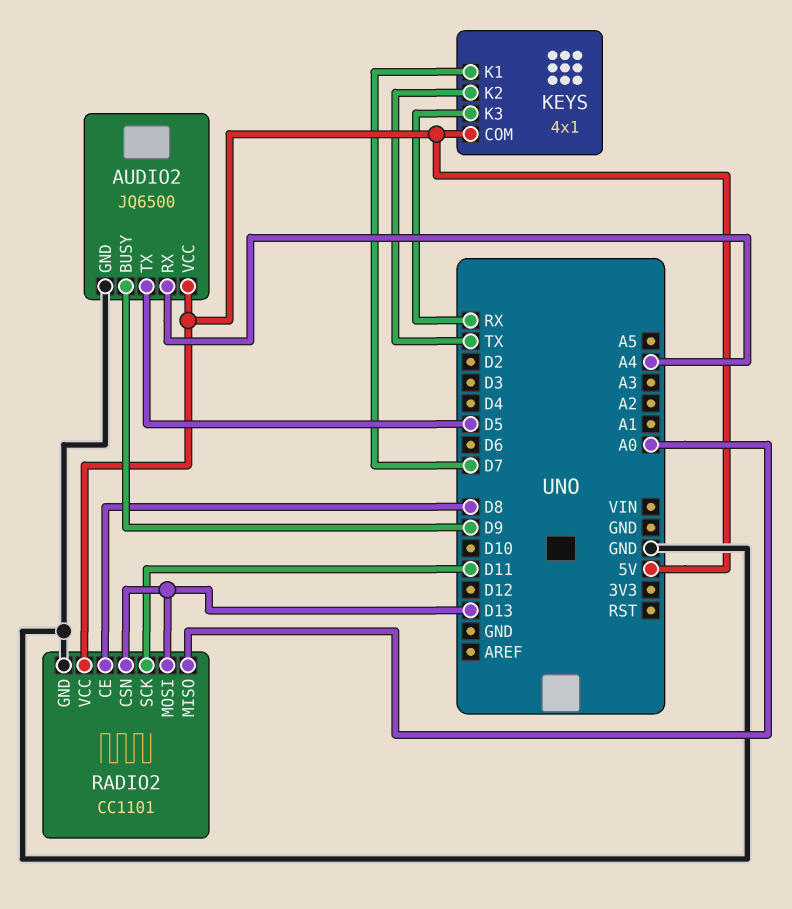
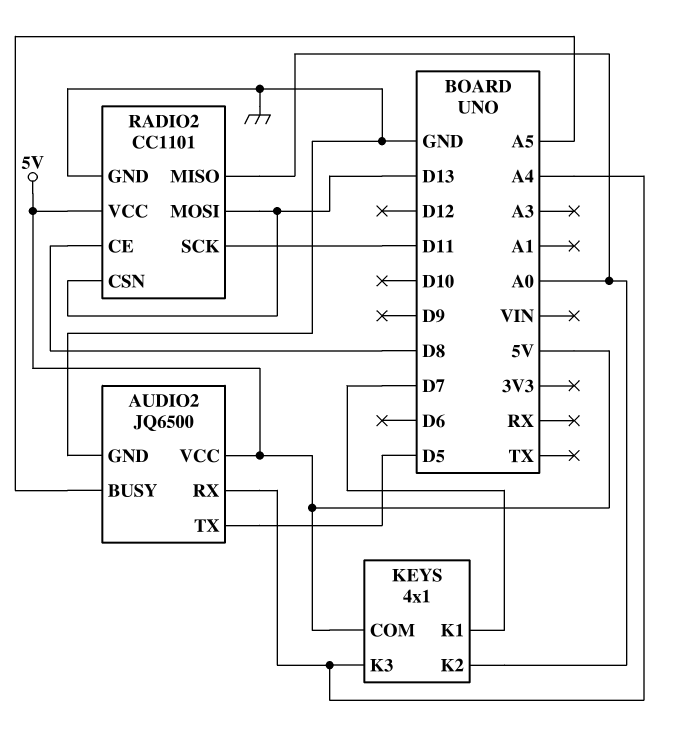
AUDIO2 pin BUSY: D9 -> A5
KEYS pin K2: TX -> A0
KEYS pin K3: RX -> A4

